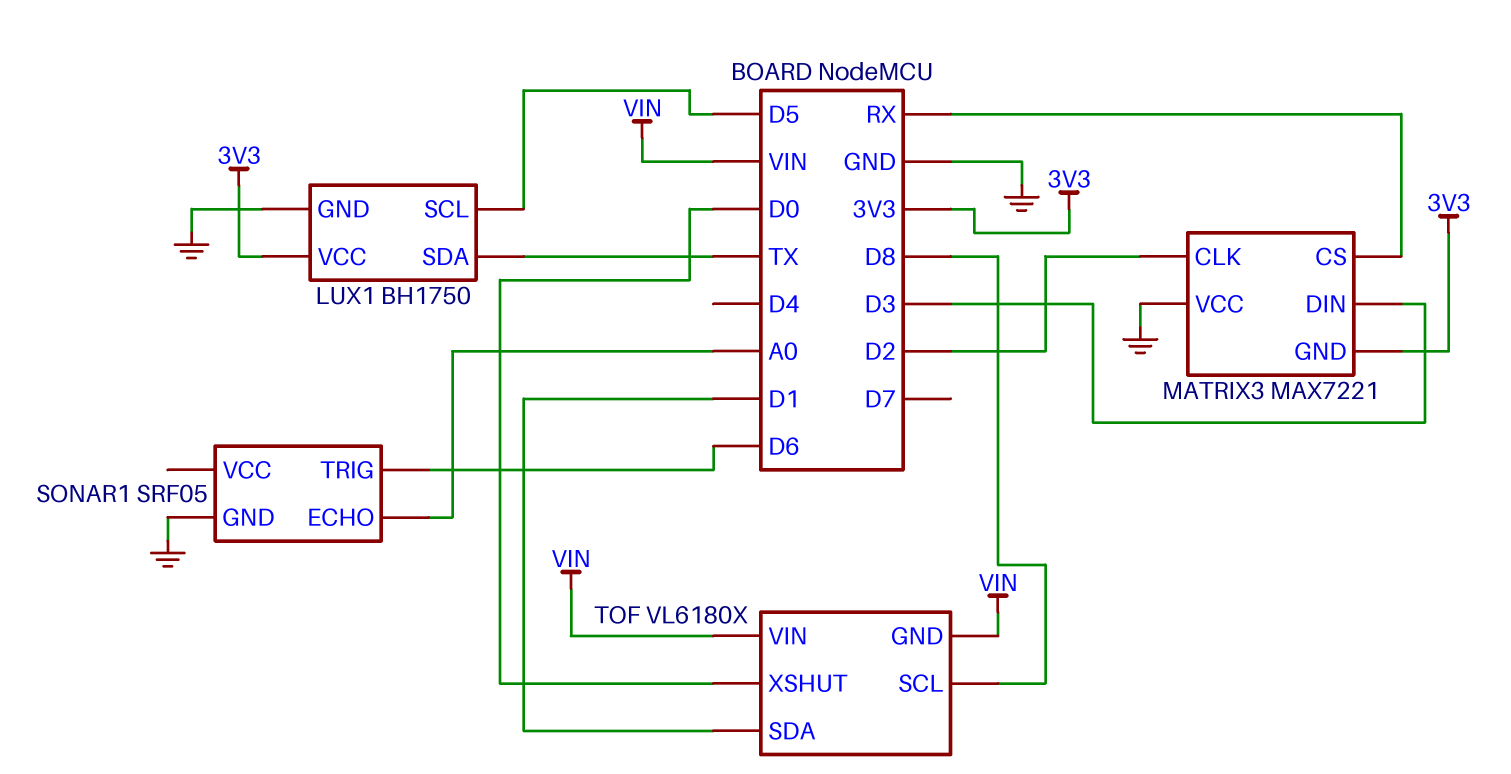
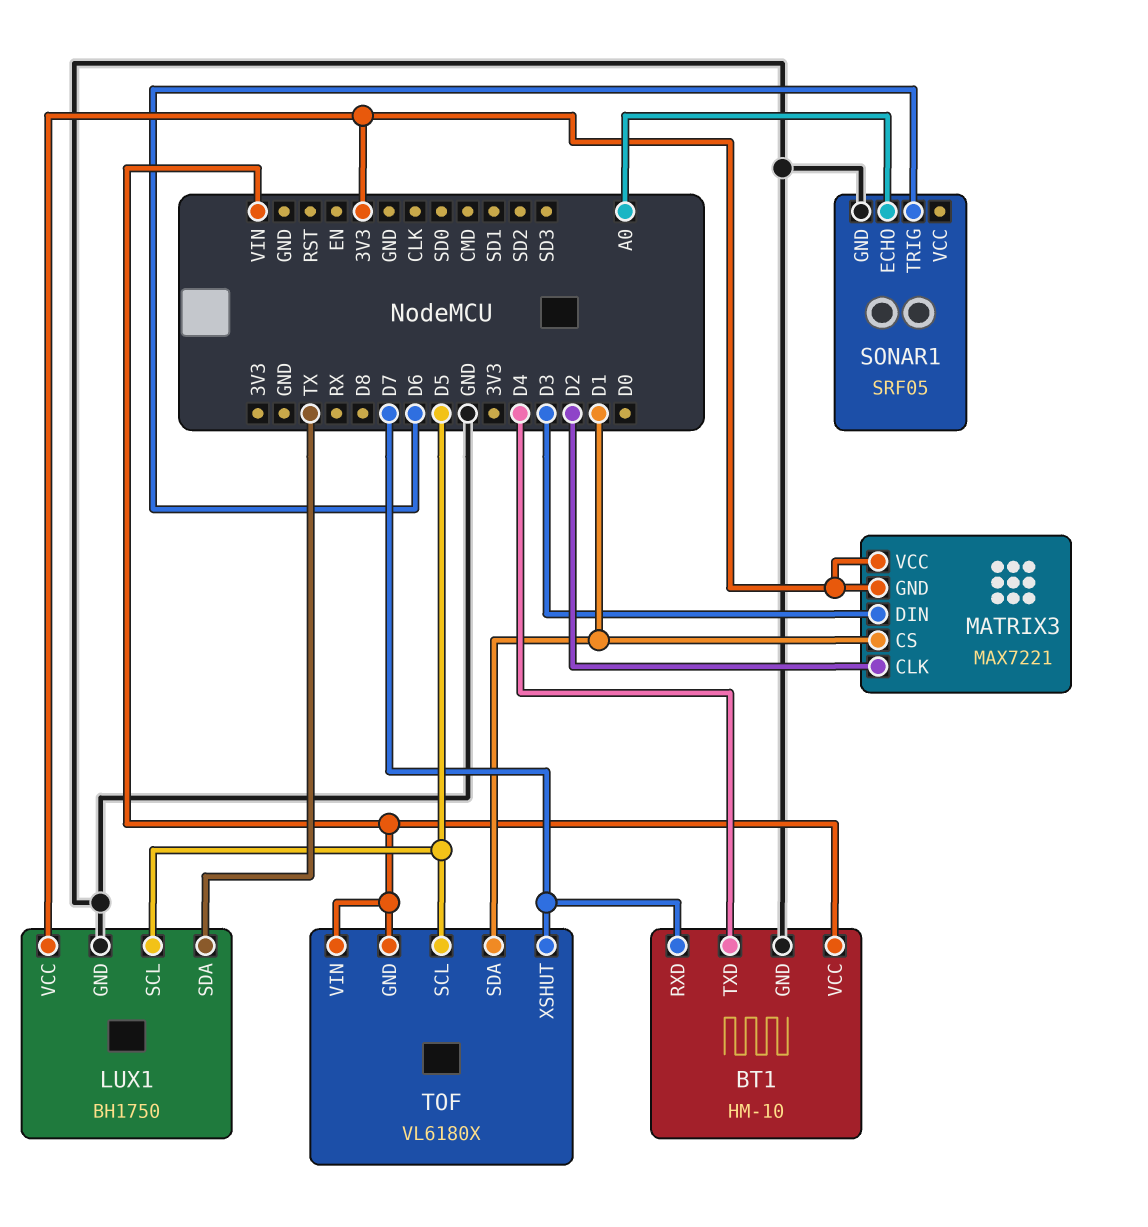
BT1: none -> HM-10
BT1 pin GND: none -> GND
BT1 pin RXD: none -> D7
BT1 pin TXD: none -> D4
BT1 pin VCC: none -> VIN
MATRIX3 pin CS: RX -> D1
MATRIX3 pin VCC: GND -> 3V3
TOF pin SCL: D8 -> D5
TOF pin XSHUT: D0 -> D7

